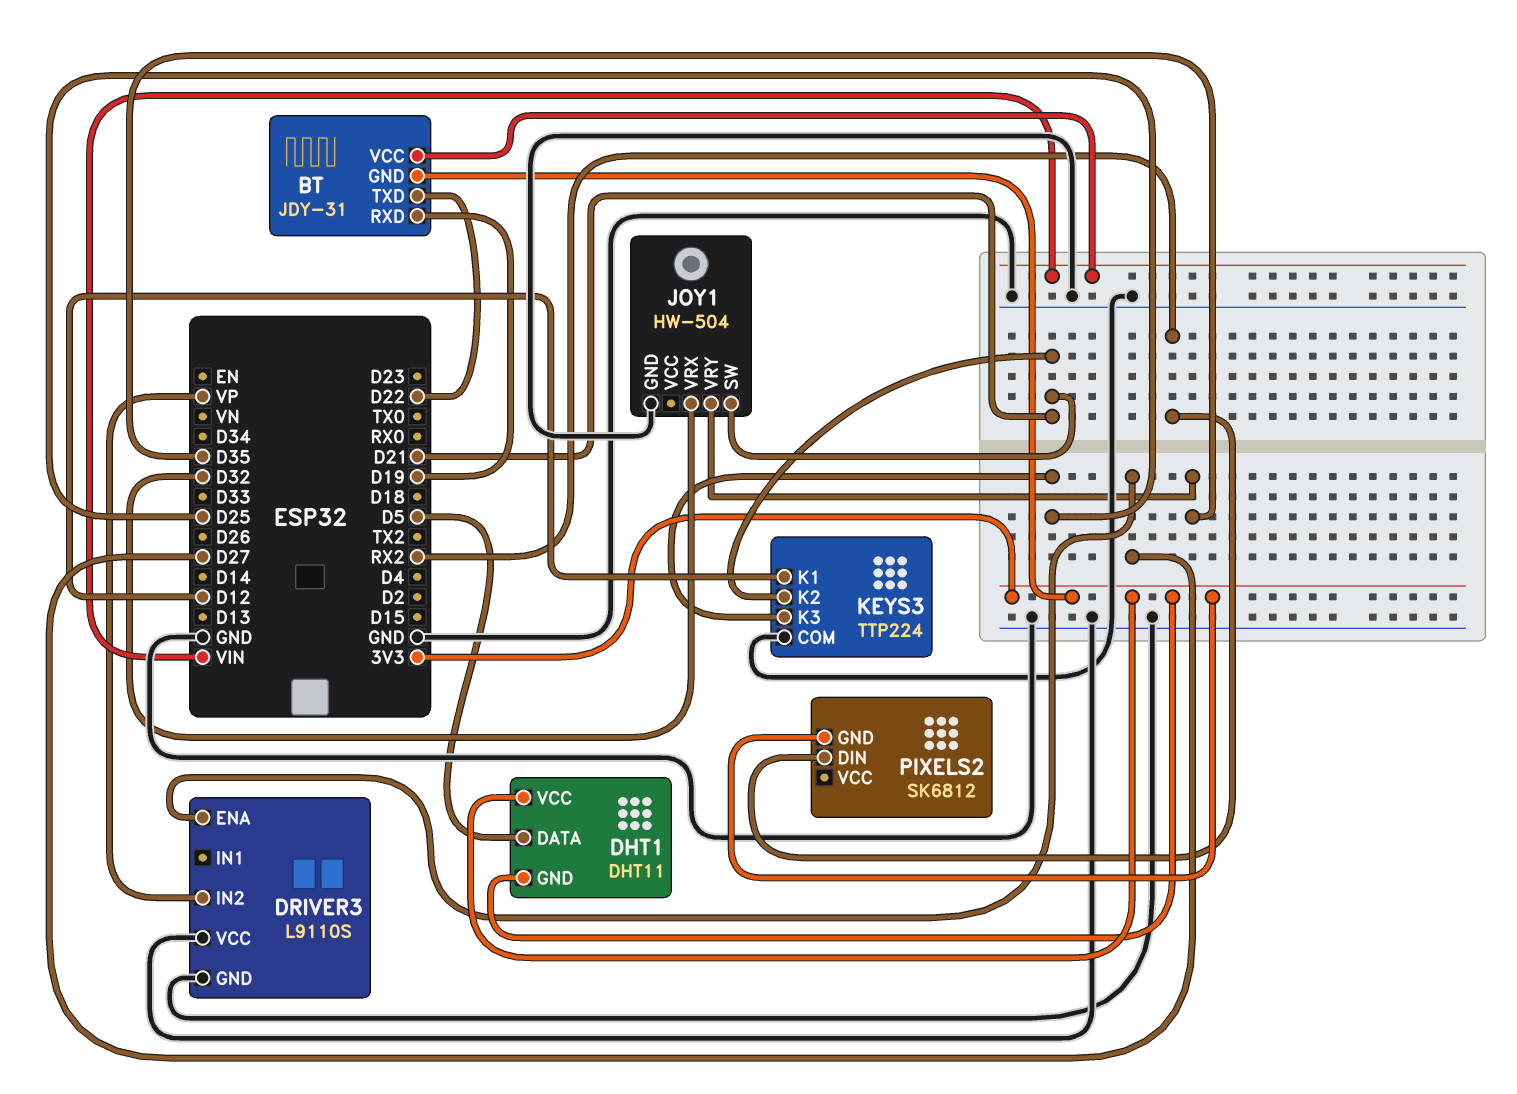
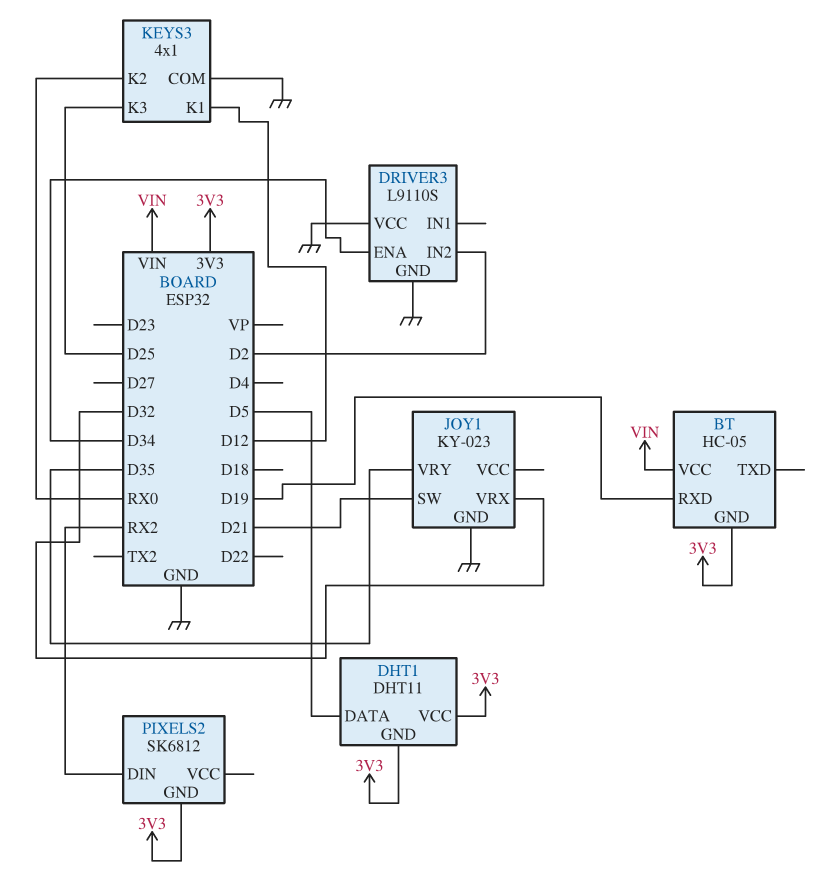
BT: JDY-31 -> HC-05
BT pin TXD: D22 -> none
DRIVER3 pin ENA: D27 -> D34
DRIVER3 pin IN2: VP -> D2
JOY1: HW-504 -> KY-023
KEYS3: TTP224 -> 4x1
KEYS3 pin K2: D21 -> RX0

